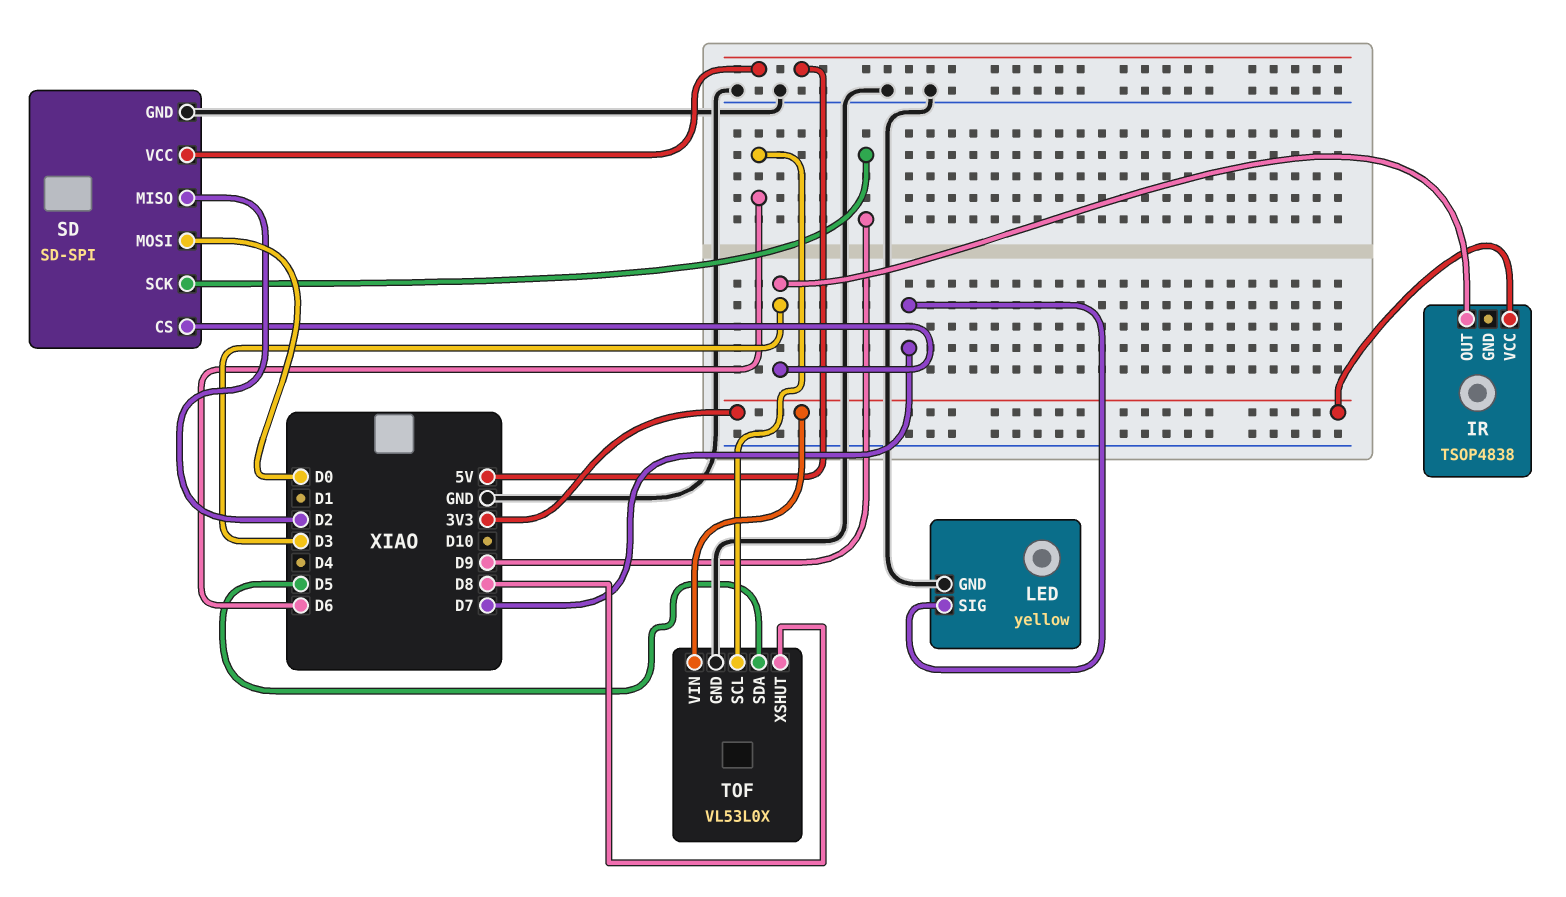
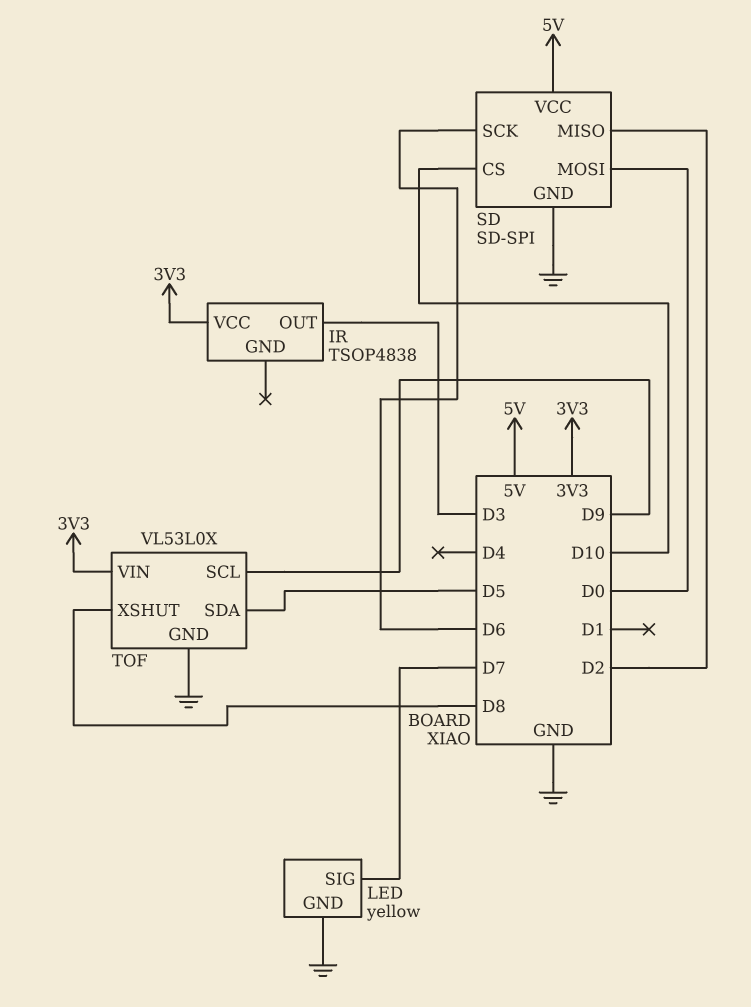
SD pin CS: D3 -> D10
SD pin SCK: D9 -> D6
TOF pin SCL: D6 -> D9

